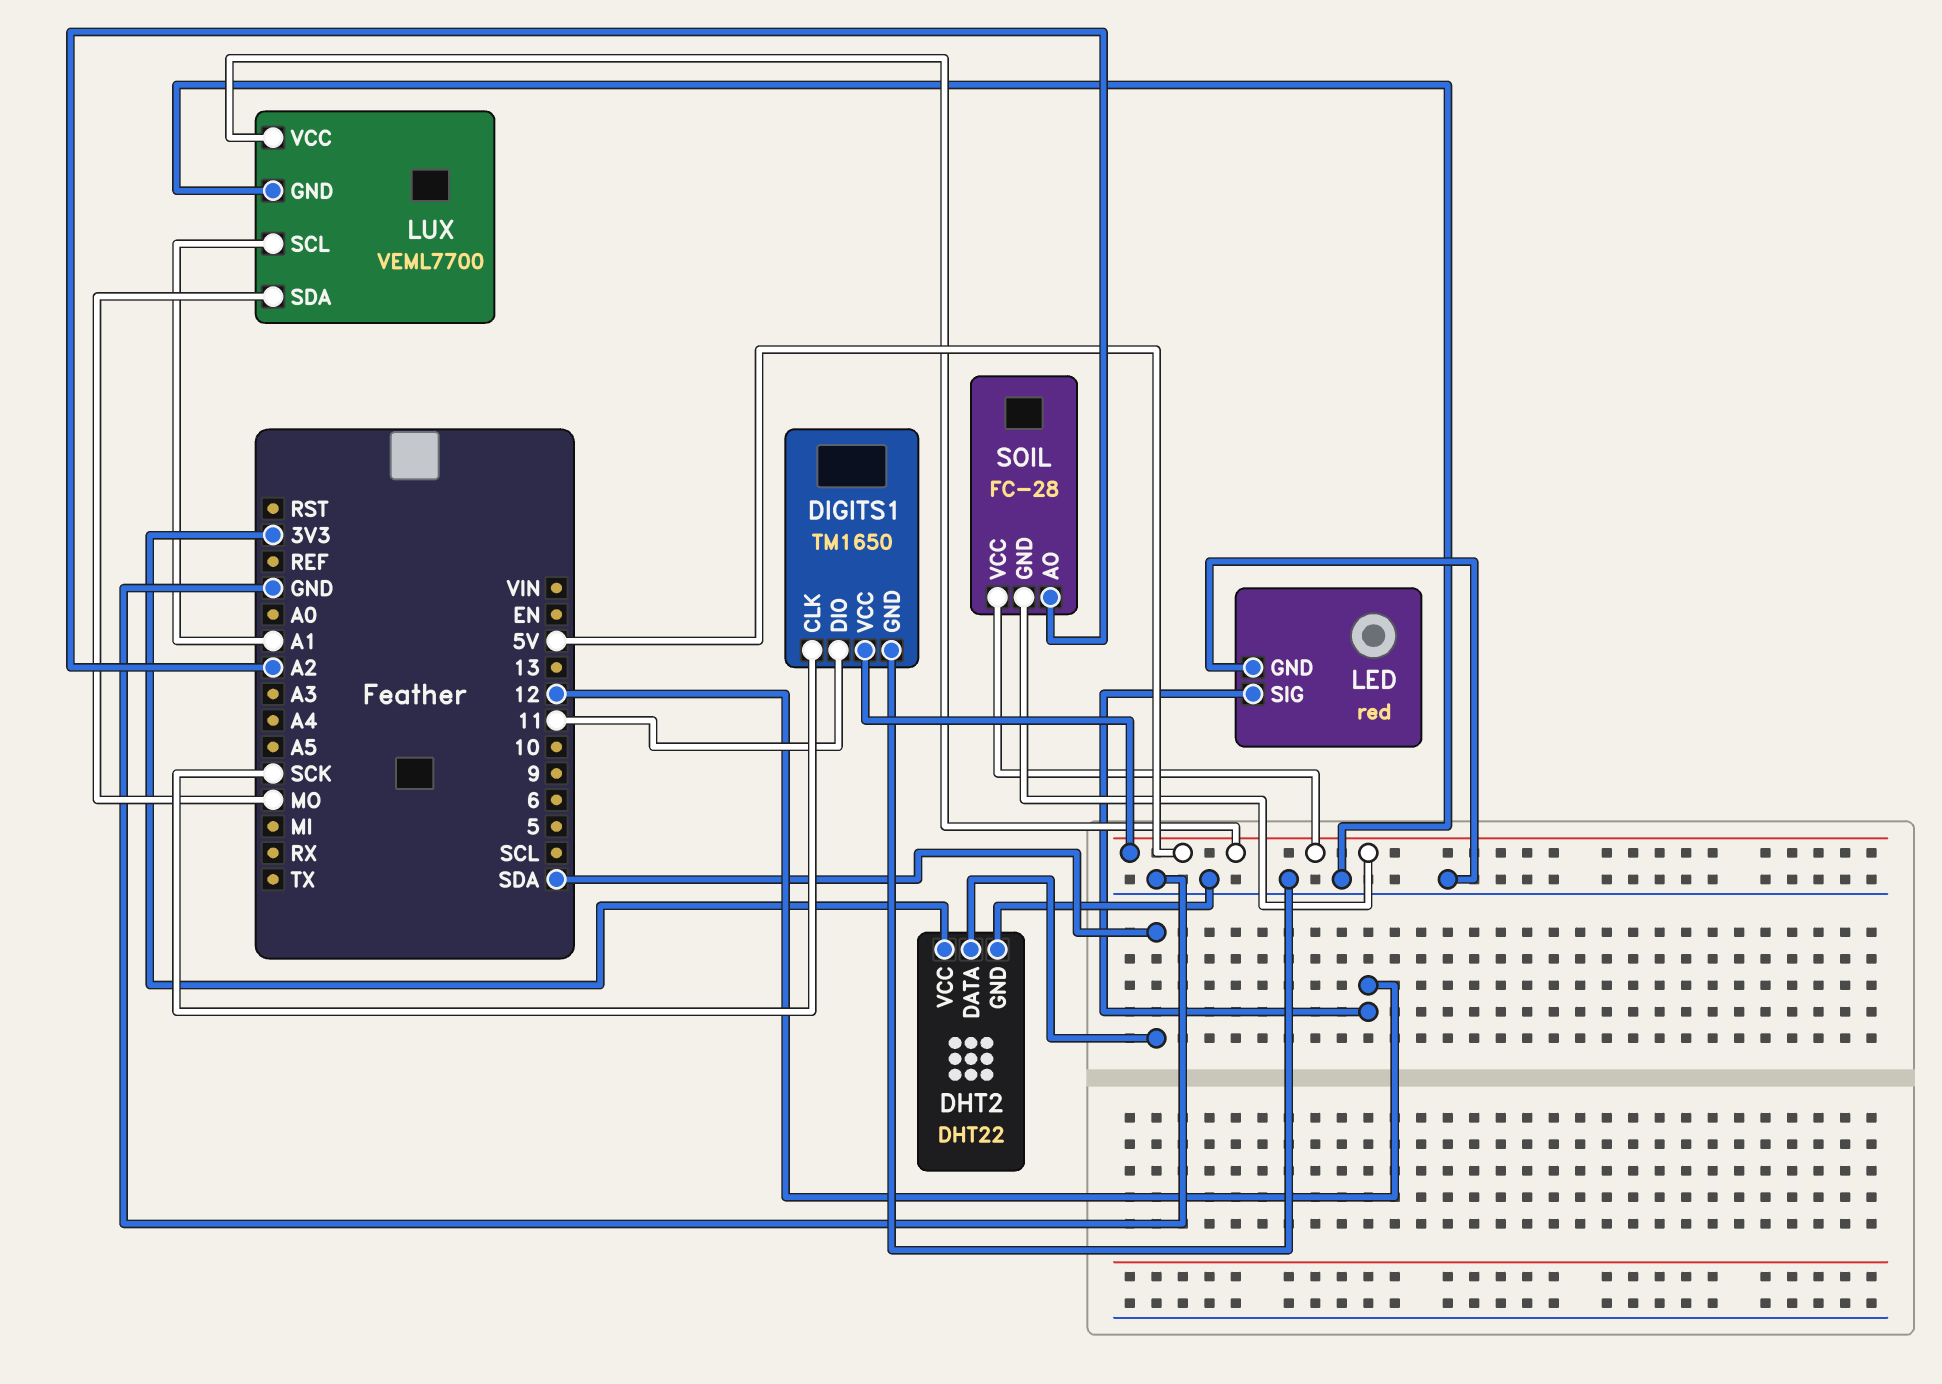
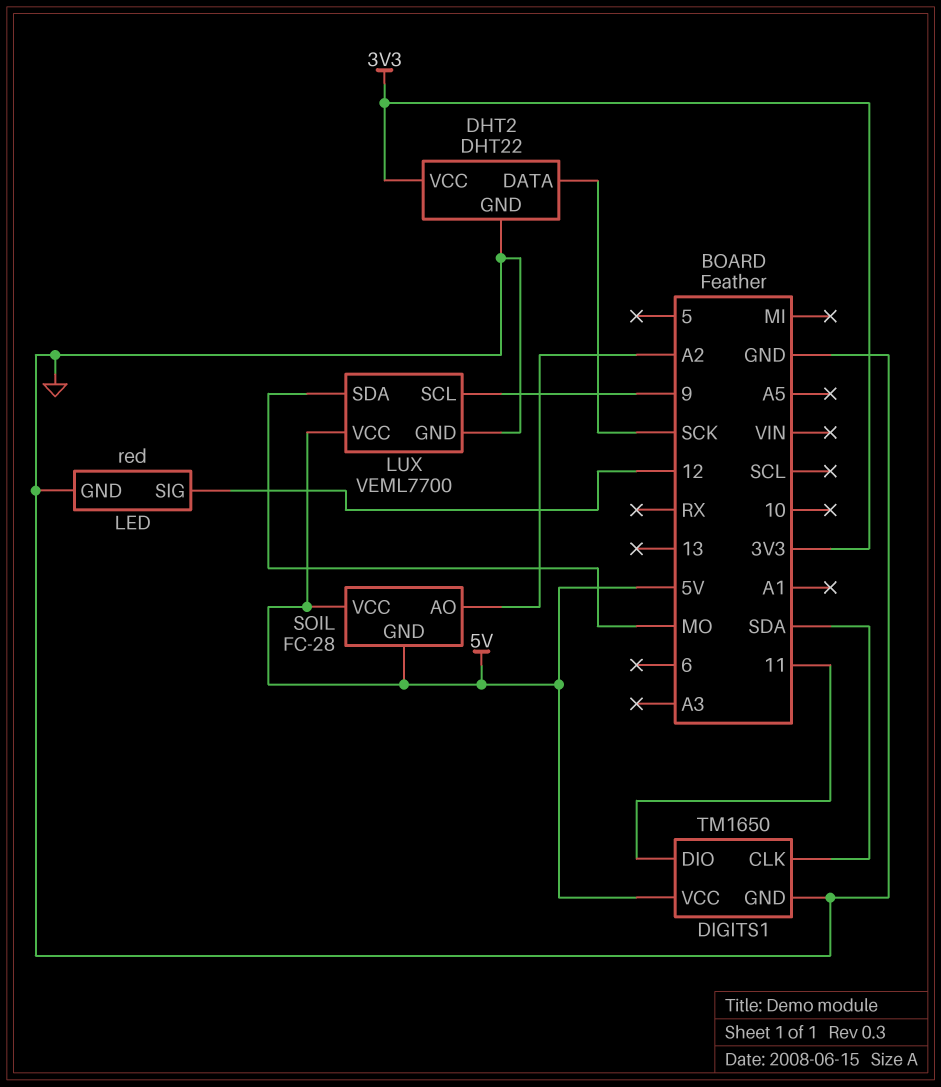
DHT2 pin DATA: SDA -> SCK
DIGITS1 pin CLK: SCK -> SDA
LUX pin SCL: A1 -> 9

